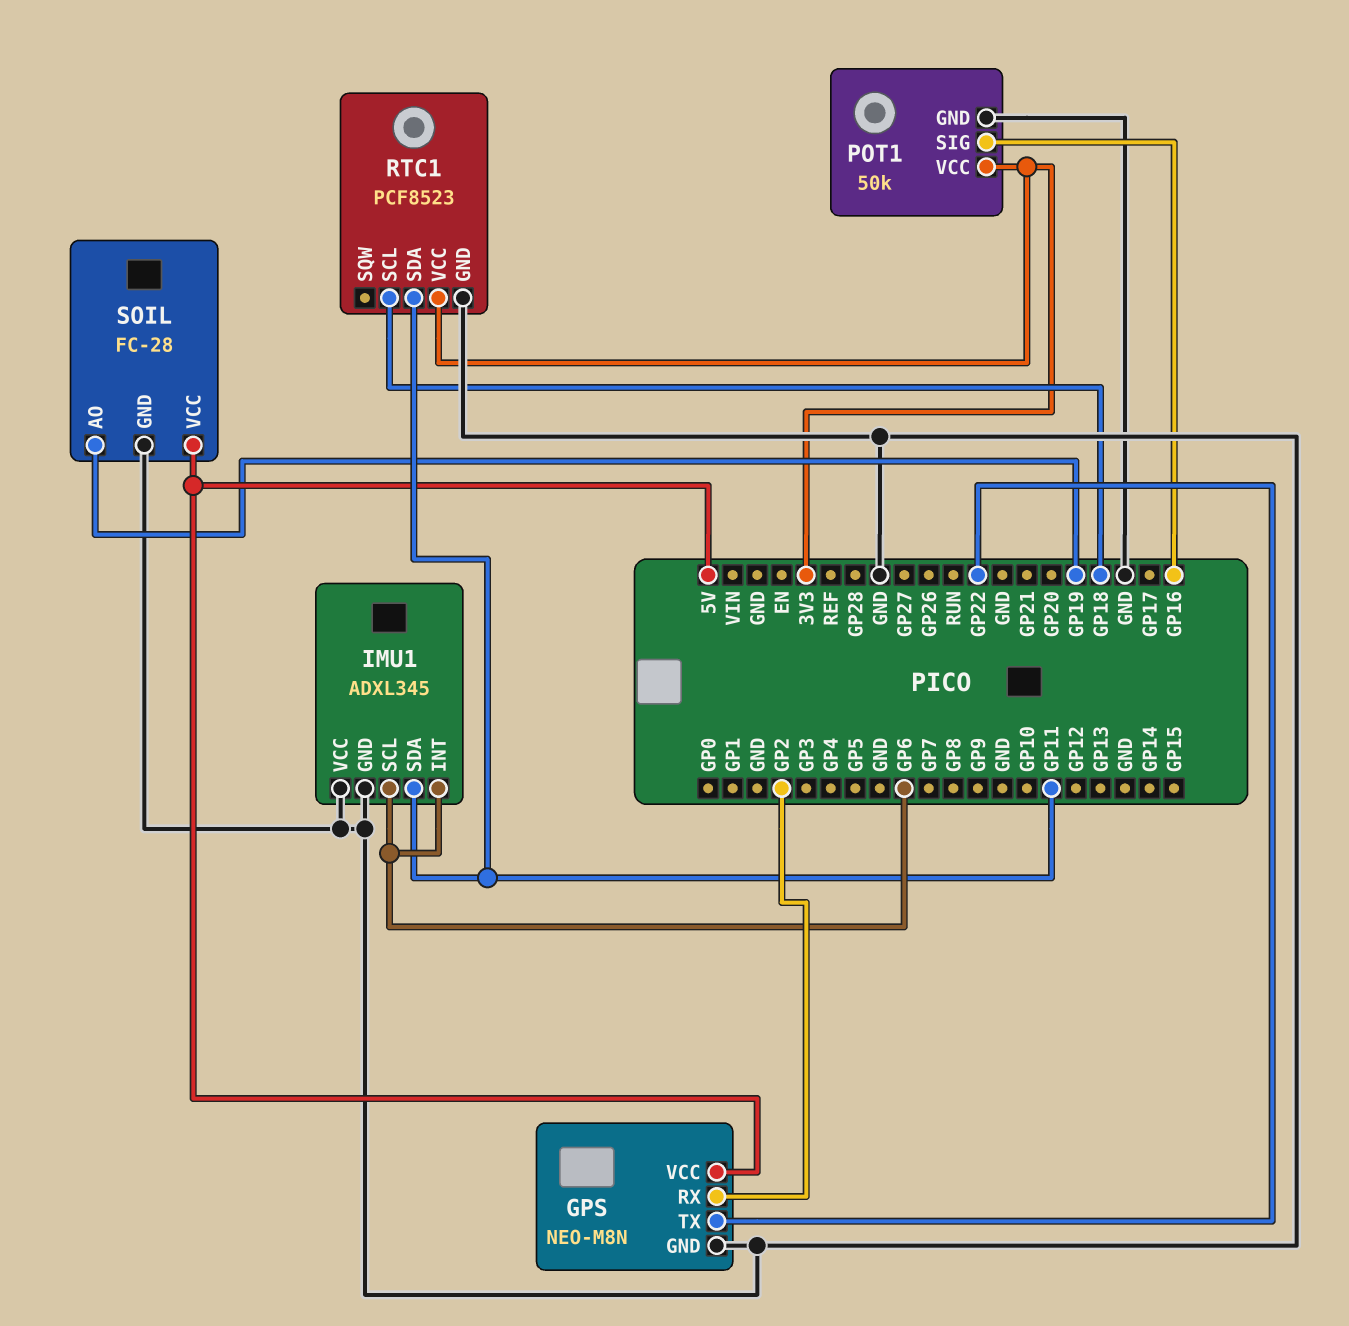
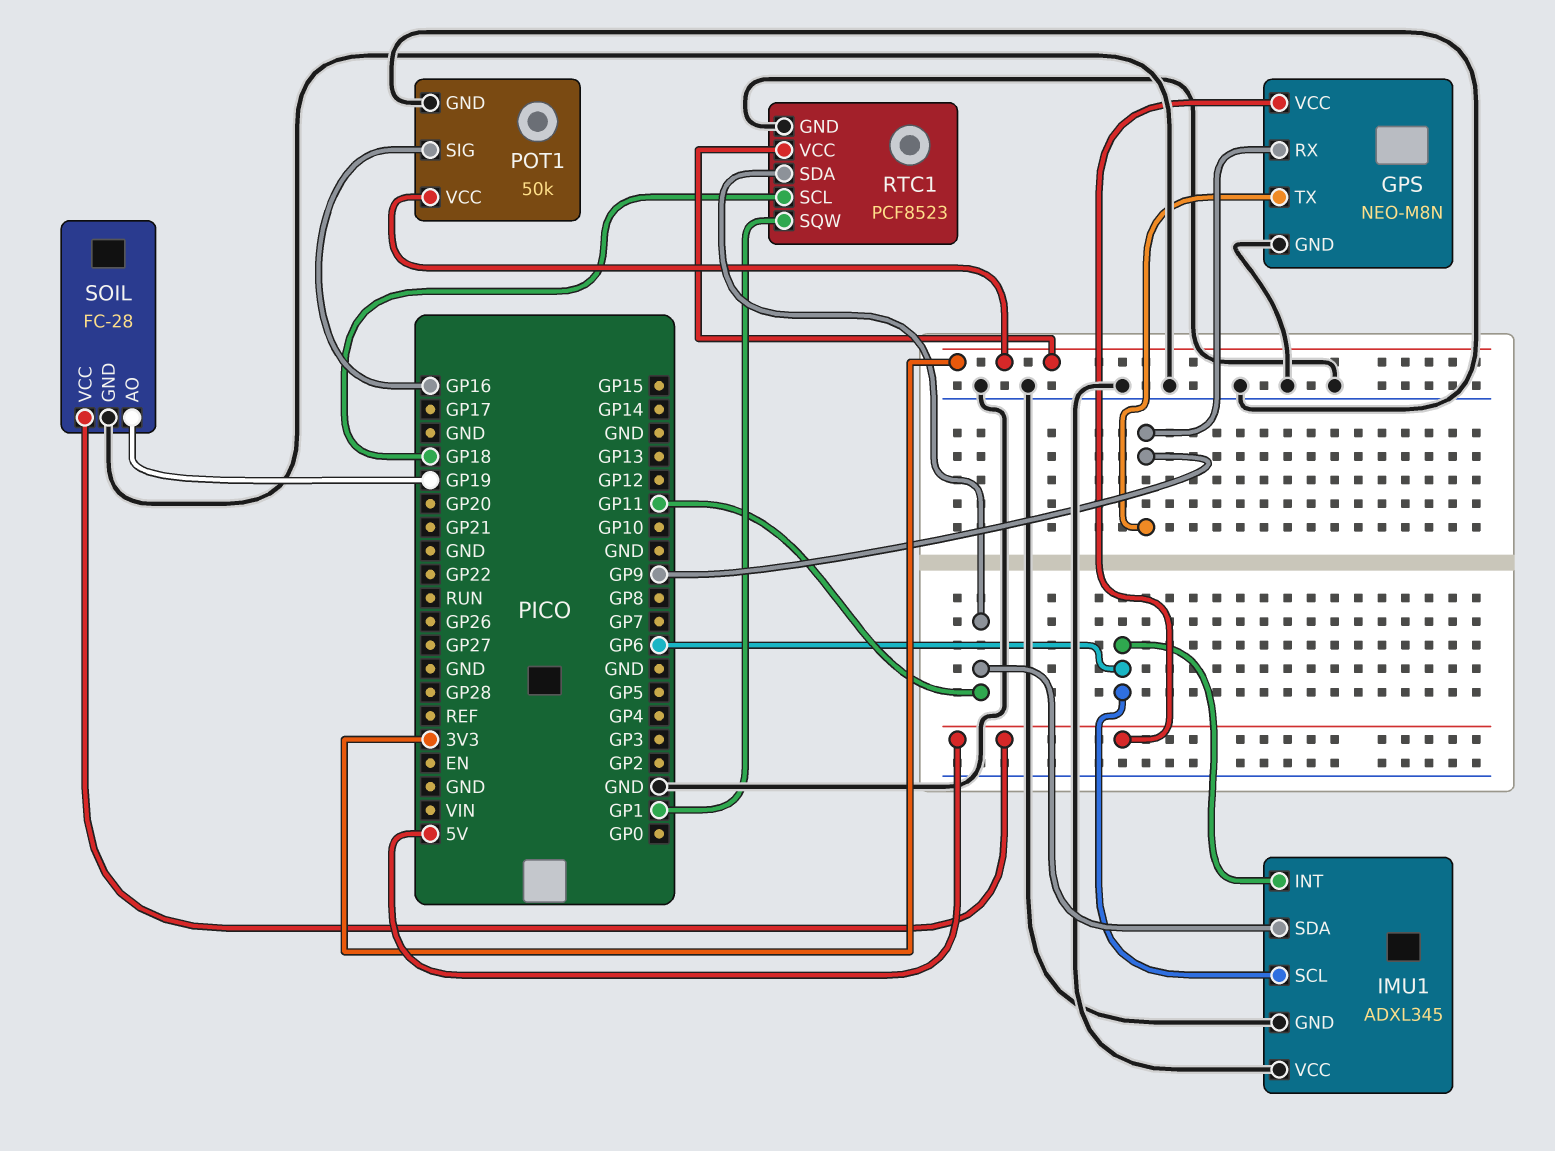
GPS pin RX: GP2 -> GP9
GPS pin TX: GP22 -> GP9
RTC1 pin SQW: none -> GP1

